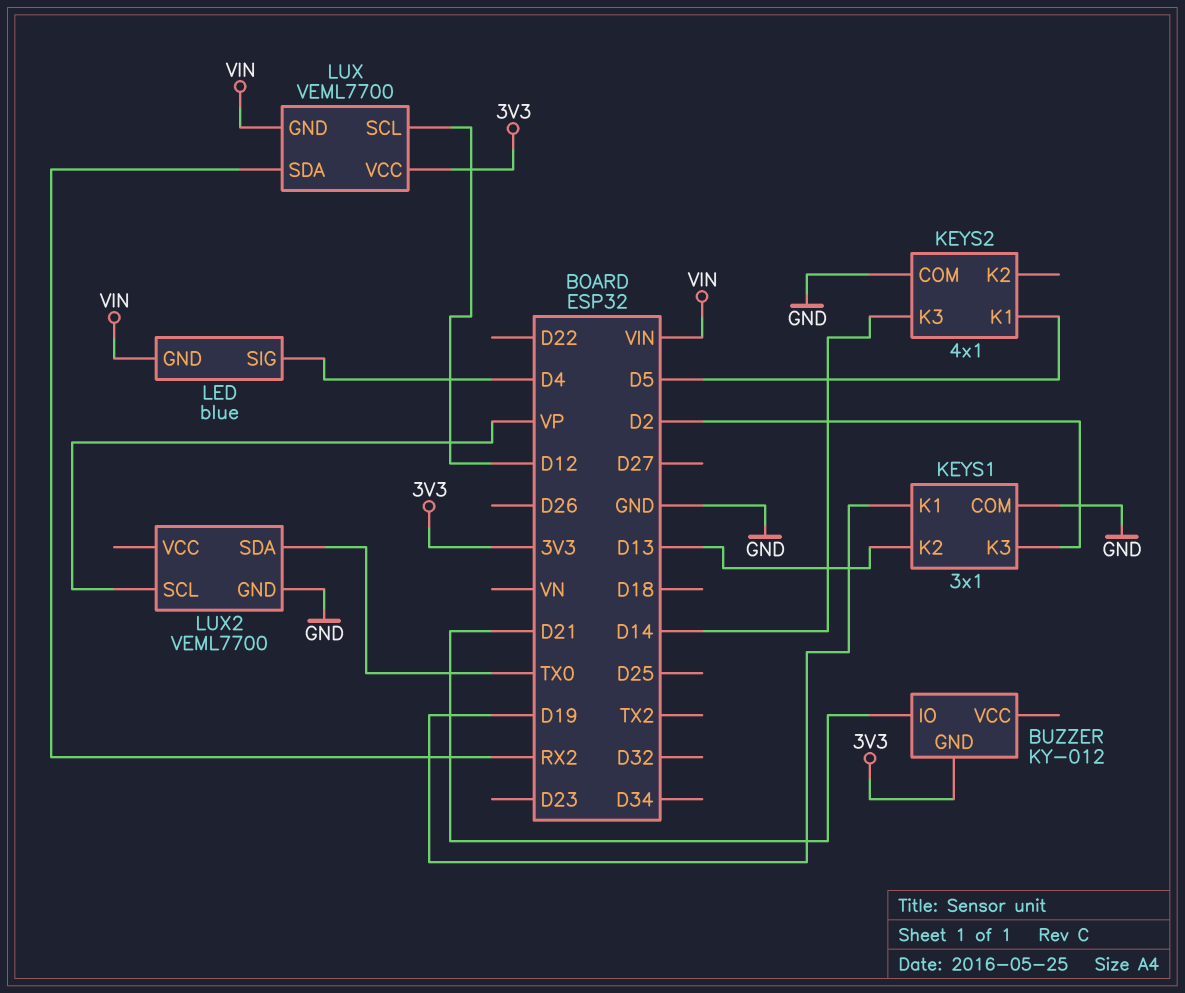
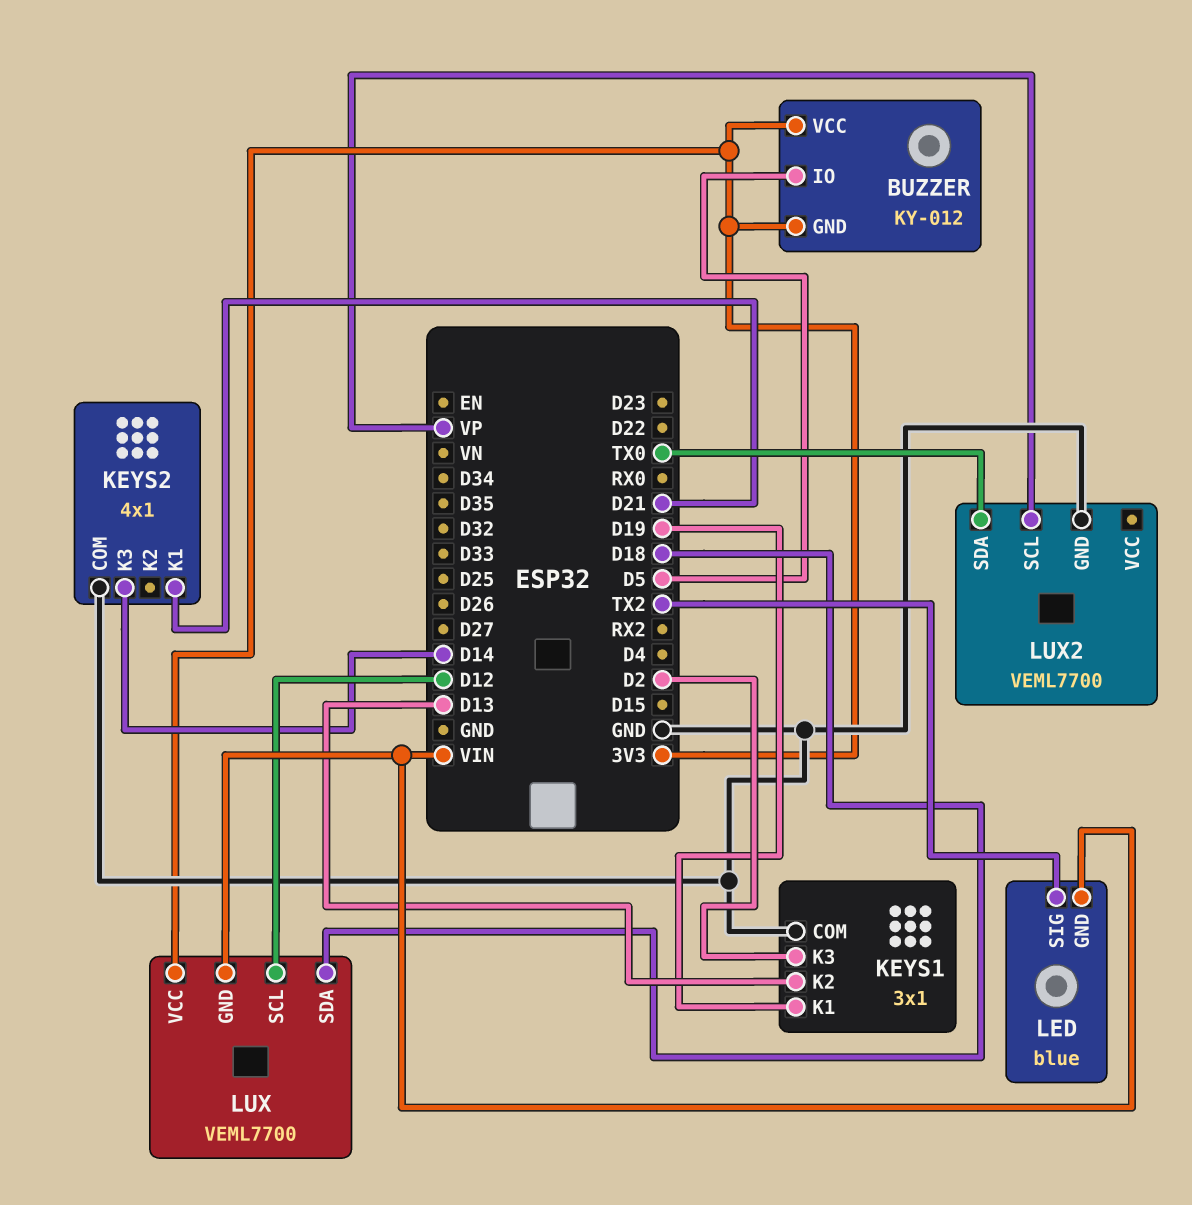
BUZZER pin IO: D21 -> D5
BUZZER pin VCC: none -> 3V3
KEYS2 pin K1: D5 -> D21
LED pin SIG: D4 -> TX2
LUX pin SDA: RX2 -> D18

